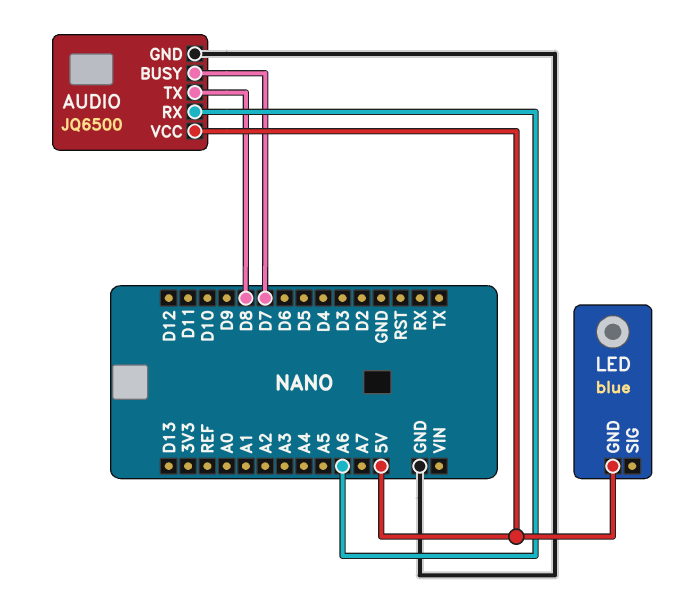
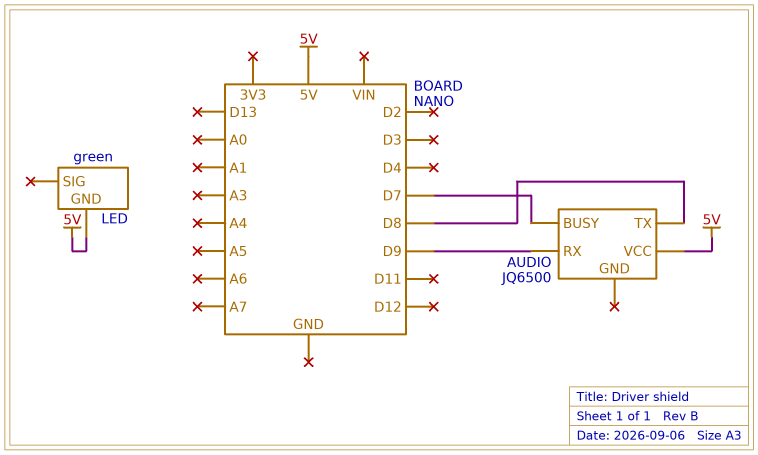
AUDIO pin GND: GND -> none
AUDIO pin RX: A6 -> D9
LED: blue -> green

